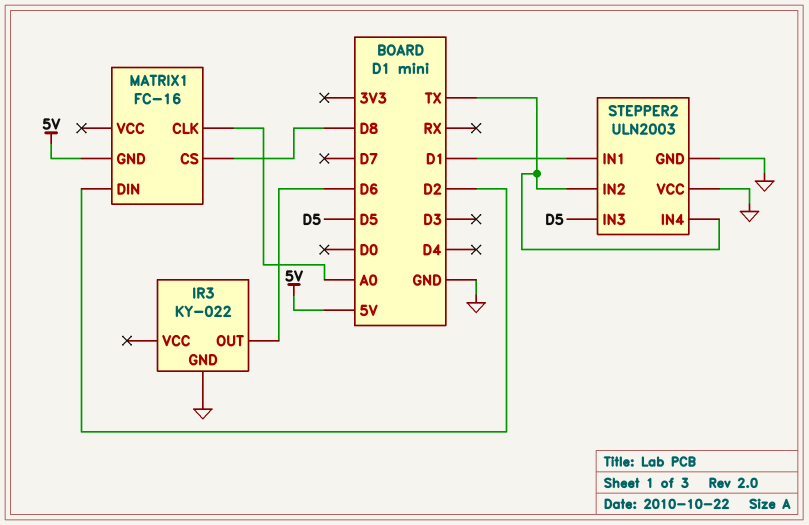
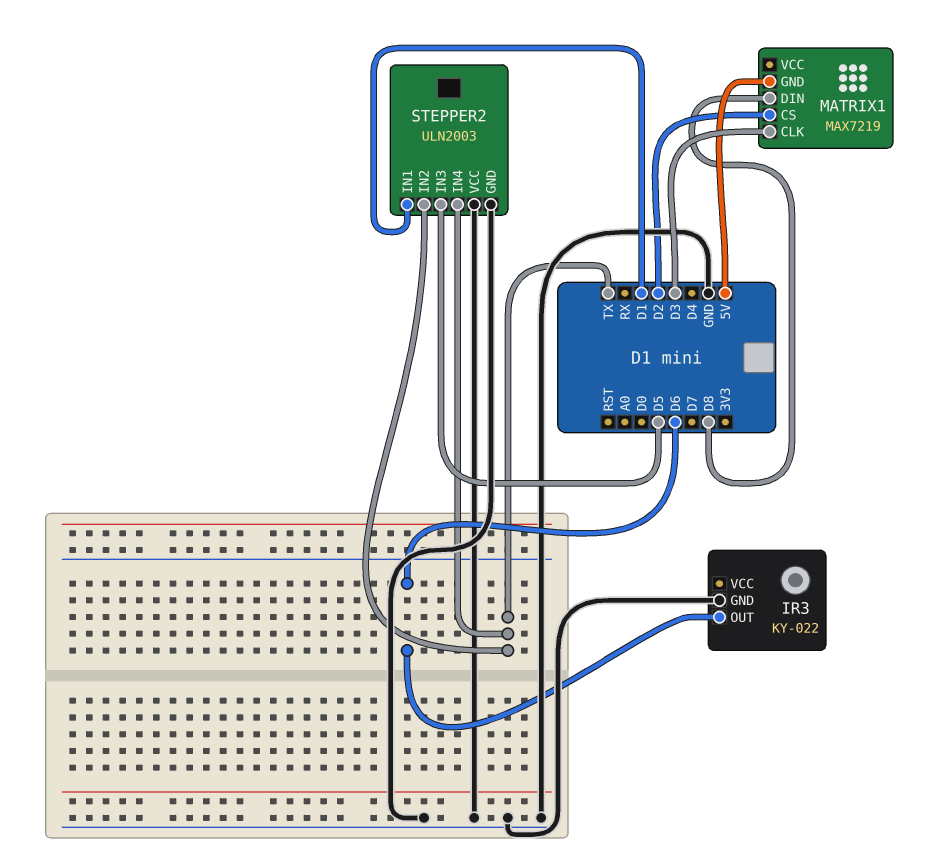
MATRIX1: FC-16 -> MAX7219
MATRIX1 pin CLK: A0 -> D3
MATRIX1 pin CS: D8 -> D2
MATRIX1 pin DIN: D2 -> D8

